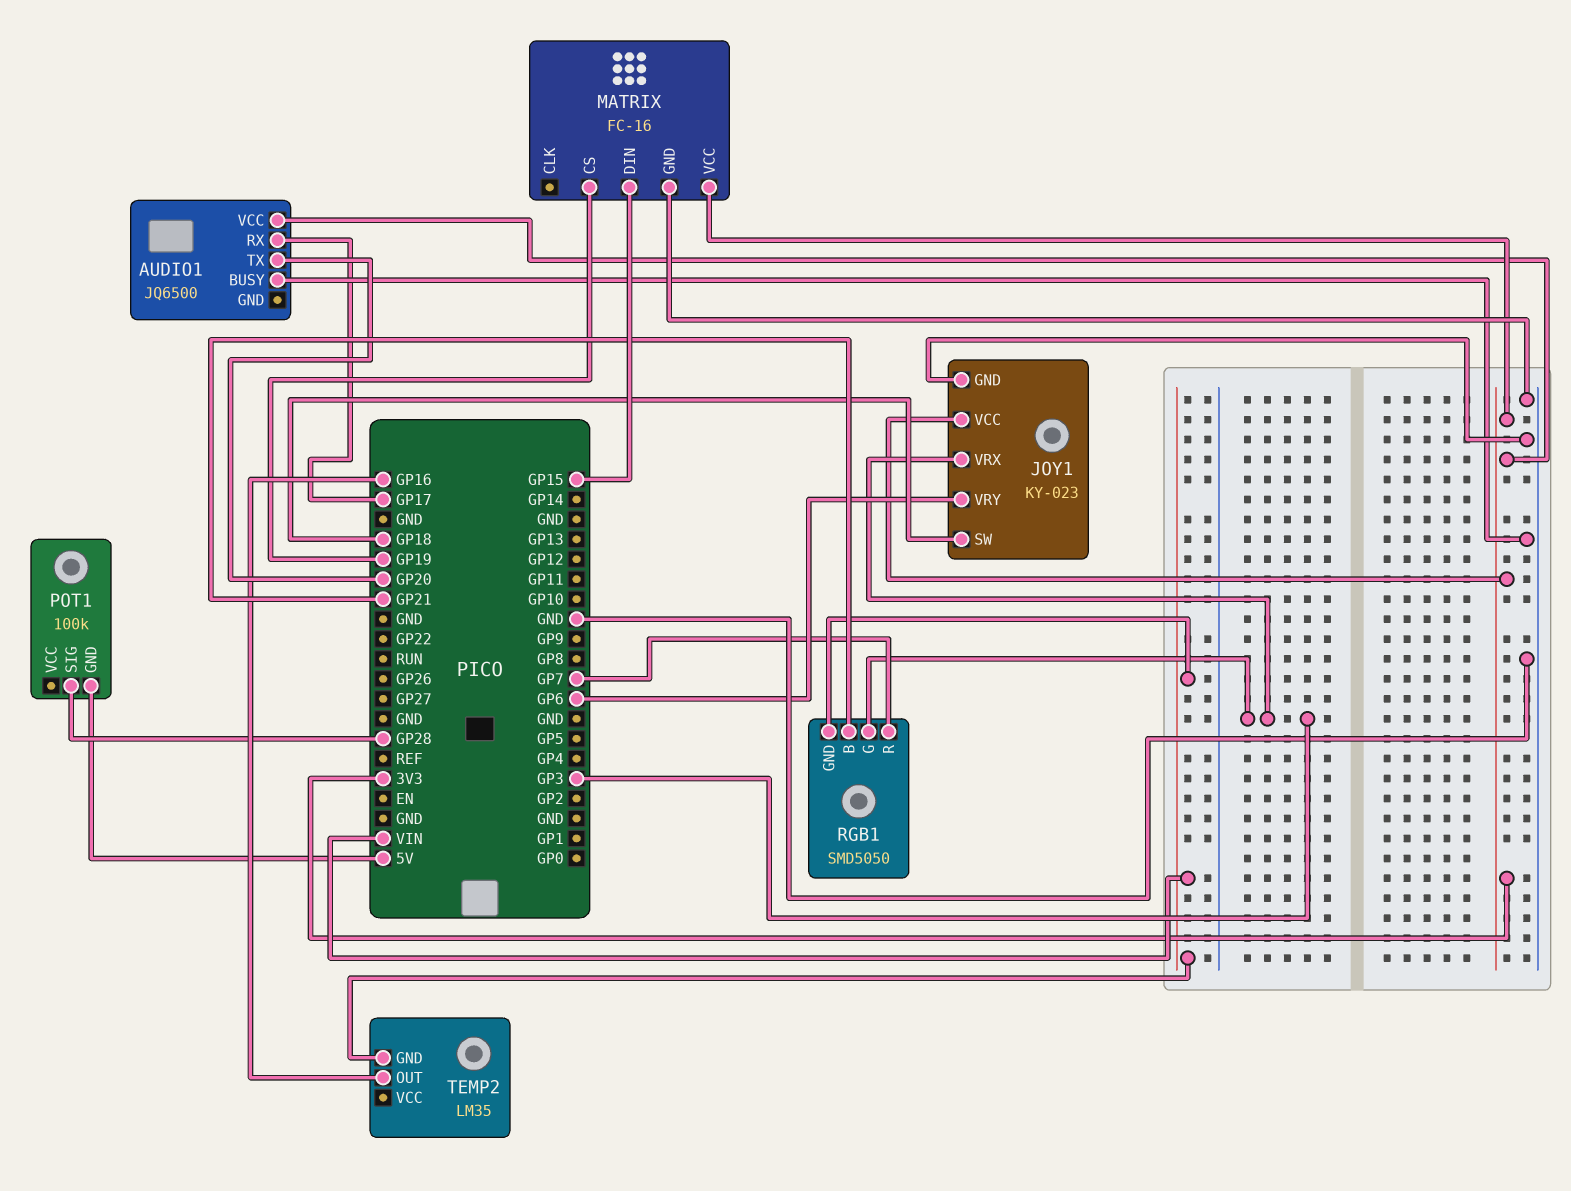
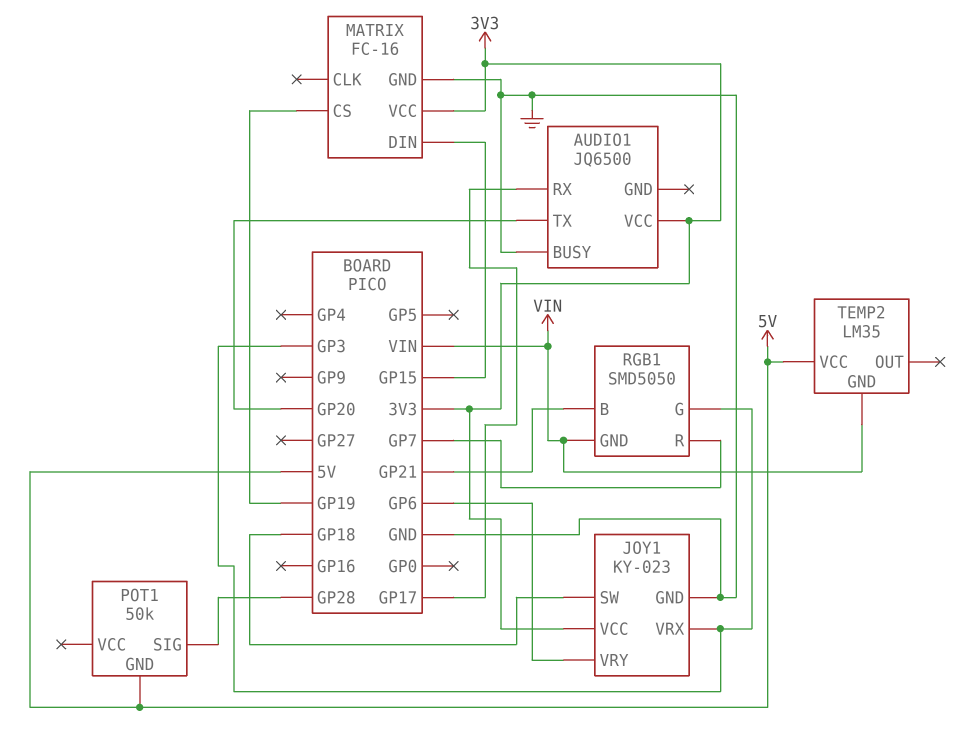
POT1: 100k -> 50k
TEMP2 pin OUT: GP16 -> none
TEMP2 pin VCC: none -> 5V

